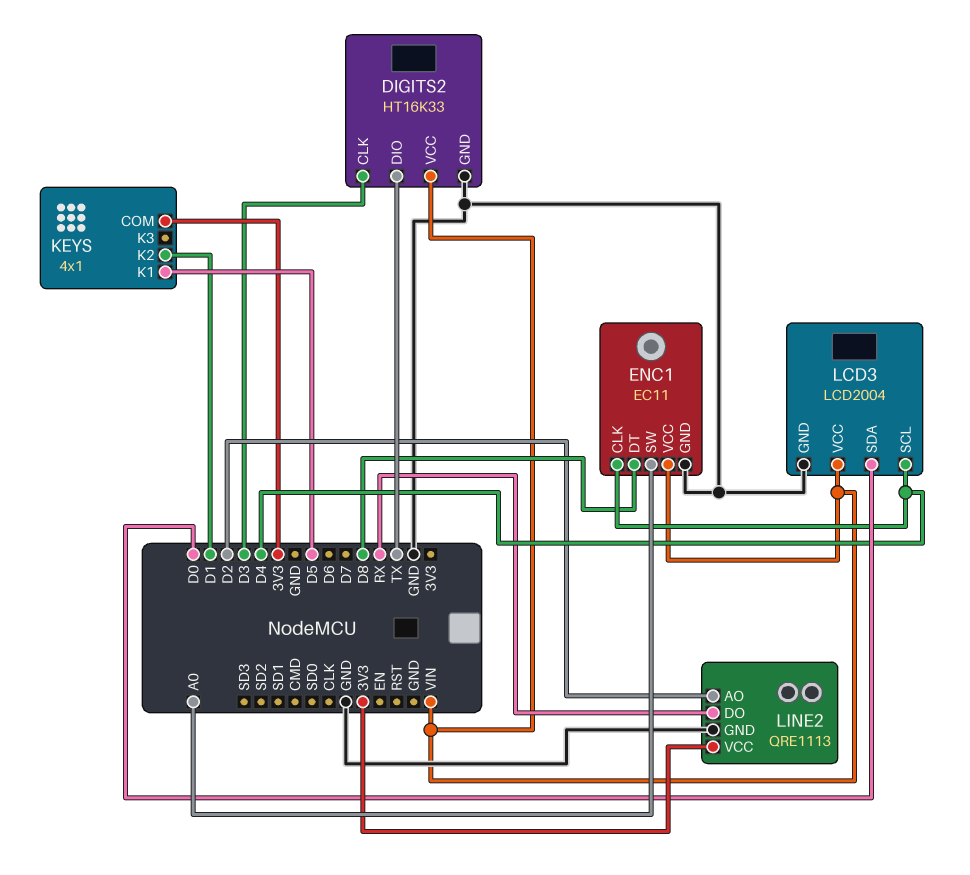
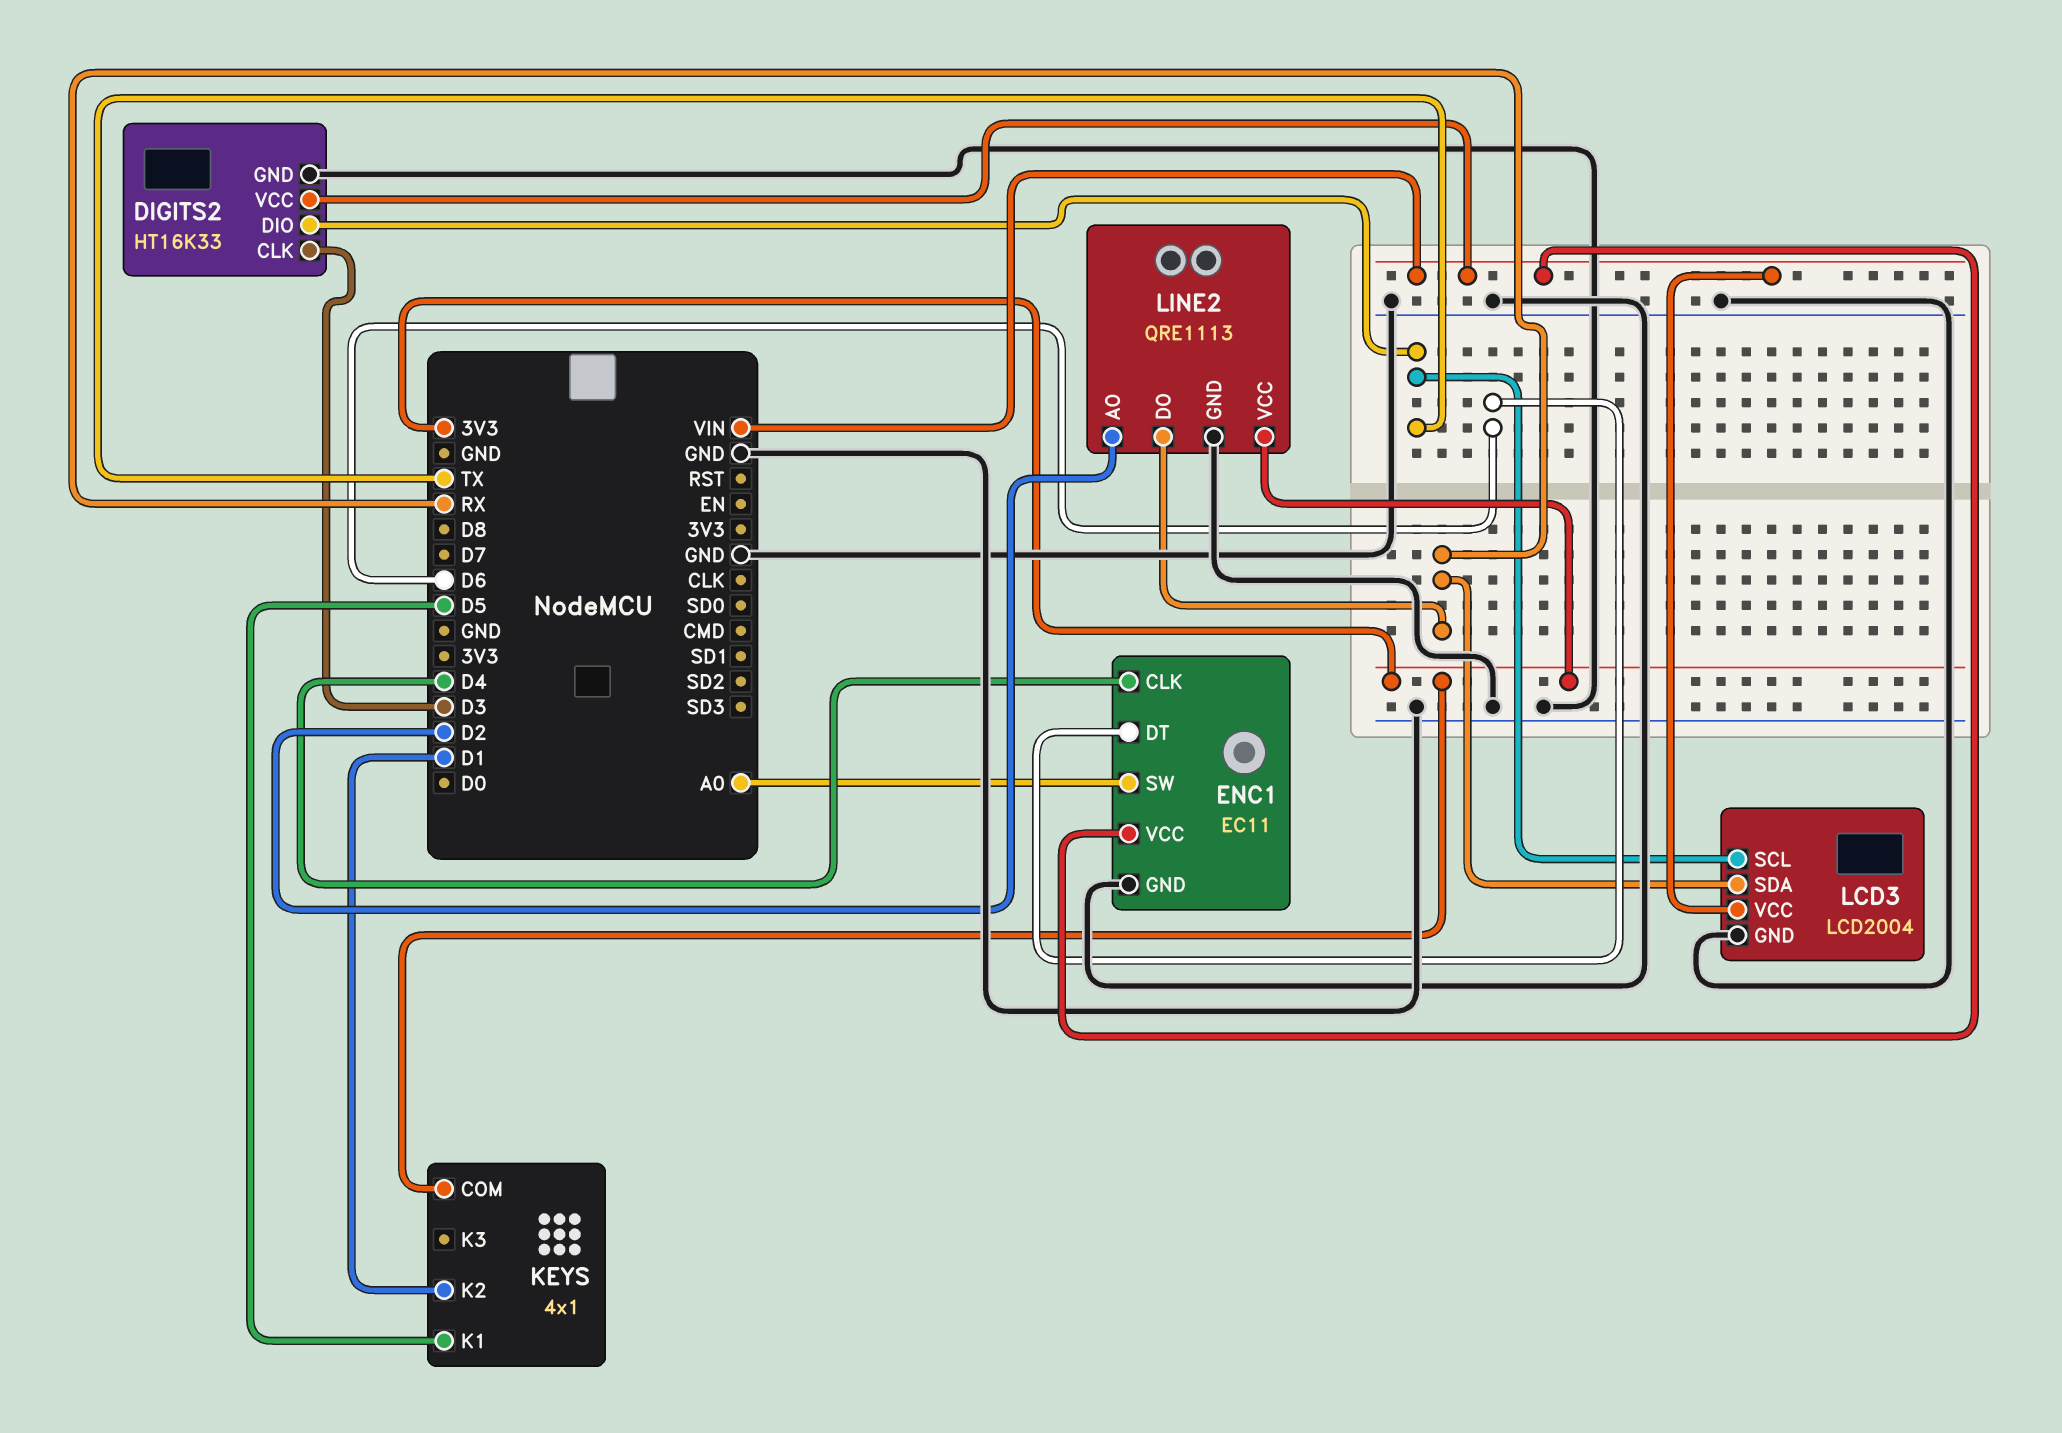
ENC1 pin DT: D8 -> D6
LCD3 pin SCL: D4 -> TX
LCD3 pin SDA: D0 -> RX

